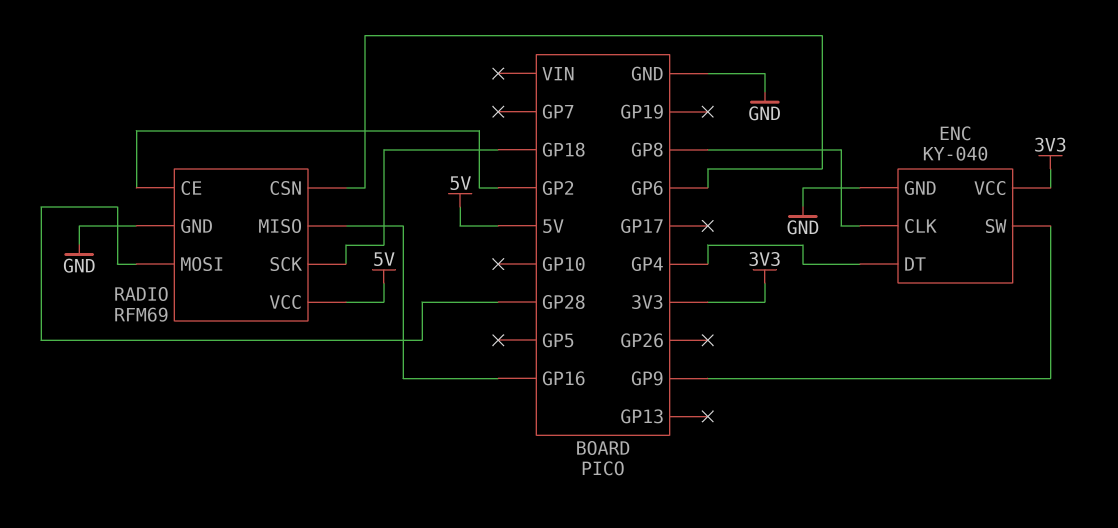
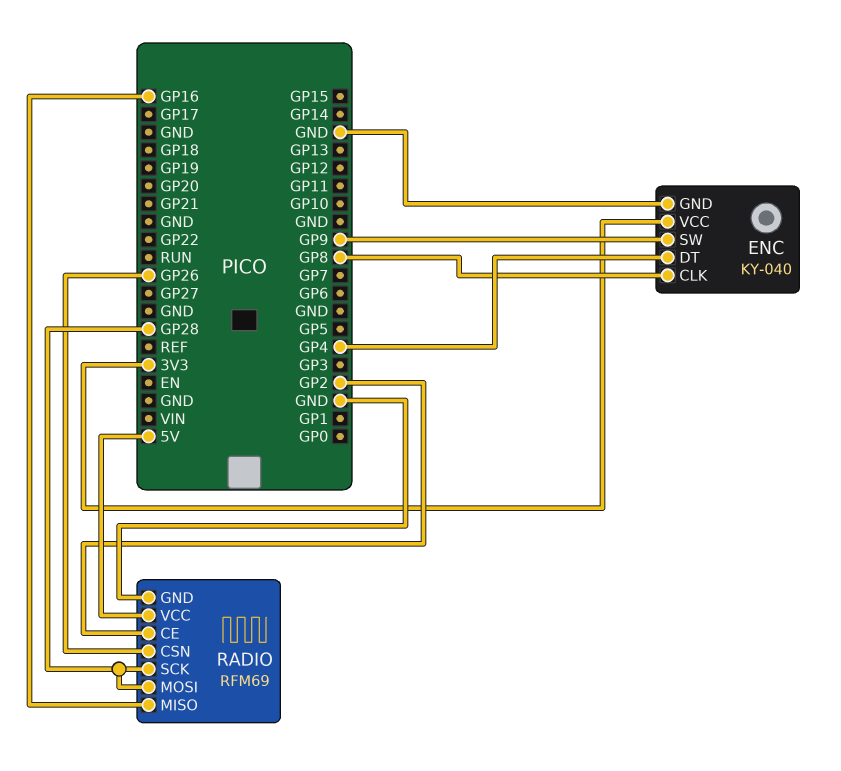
RADIO pin CSN: GP6 -> GP26
RADIO pin SCK: GP18 -> GP28

